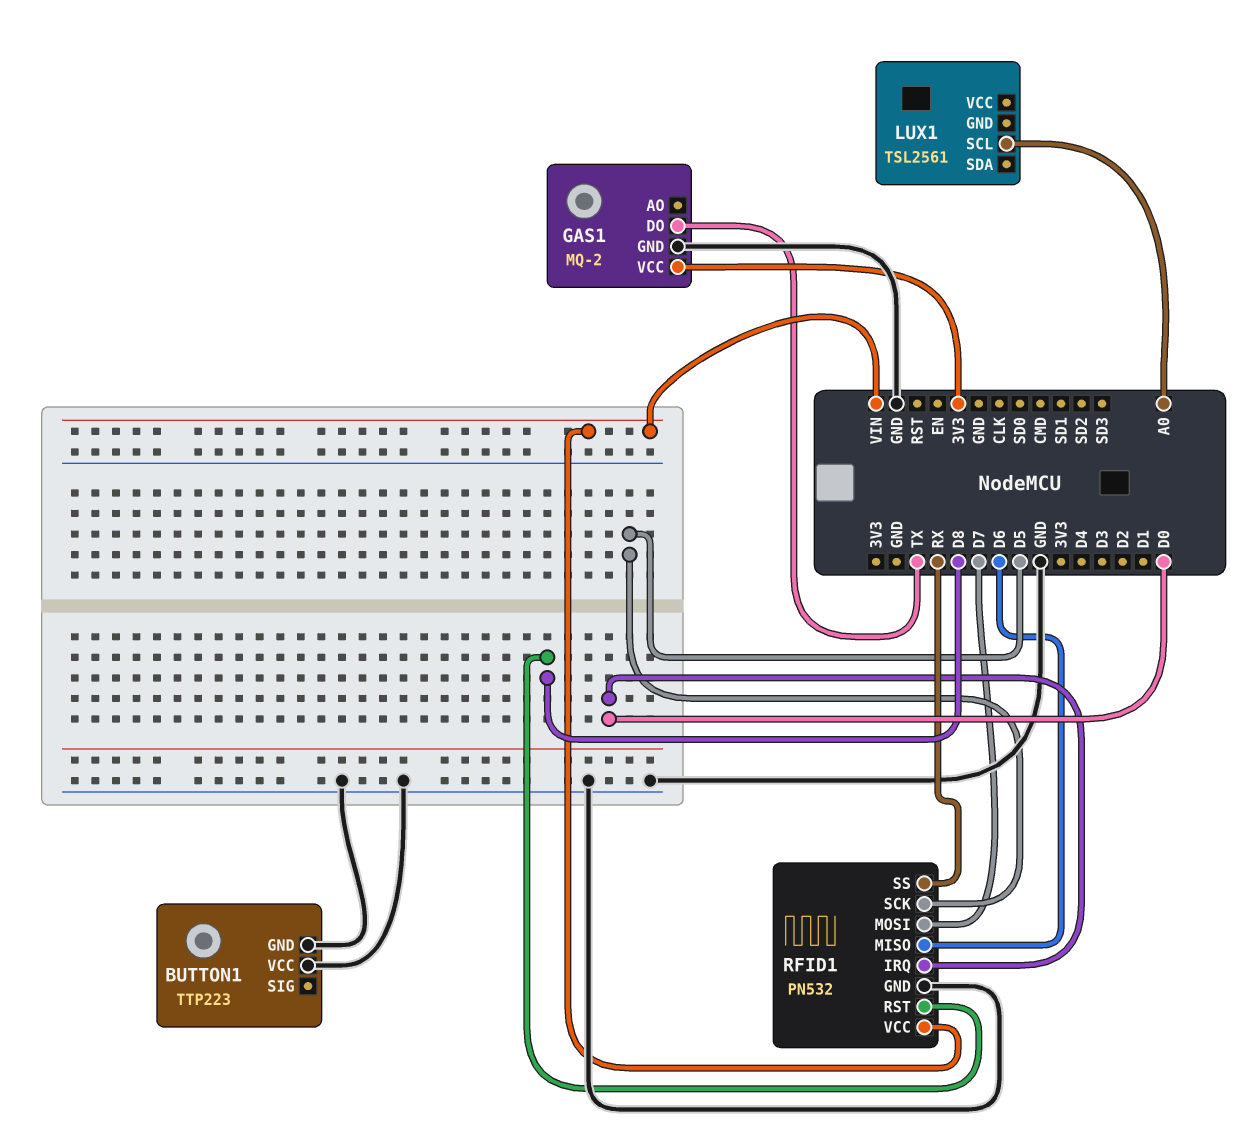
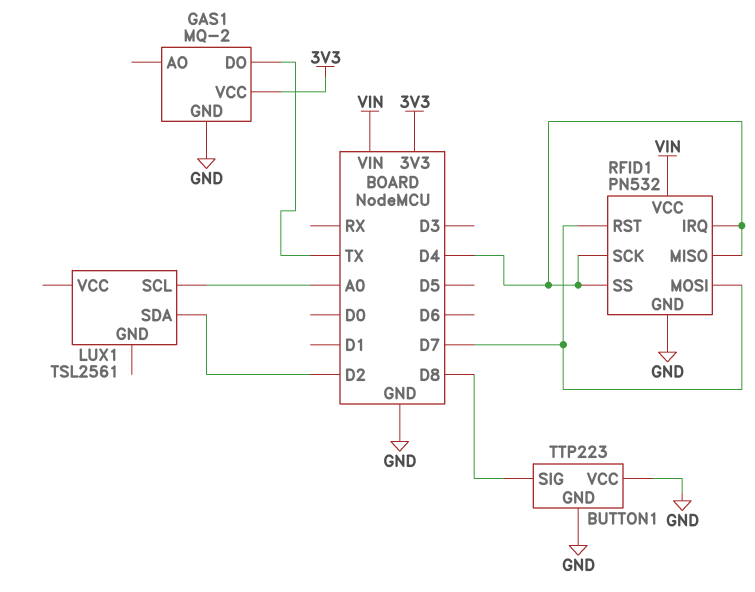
BUTTON1 pin SIG: none -> D8
LUX1 pin SDA: none -> D2
RFID1 pin IRQ: D0 -> D4
RFID1 pin MISO: D6 -> D4
RFID1 pin RST: D8 -> D7
RFID1 pin SCK: D5 -> D4
RFID1 pin SS: RX -> D4

